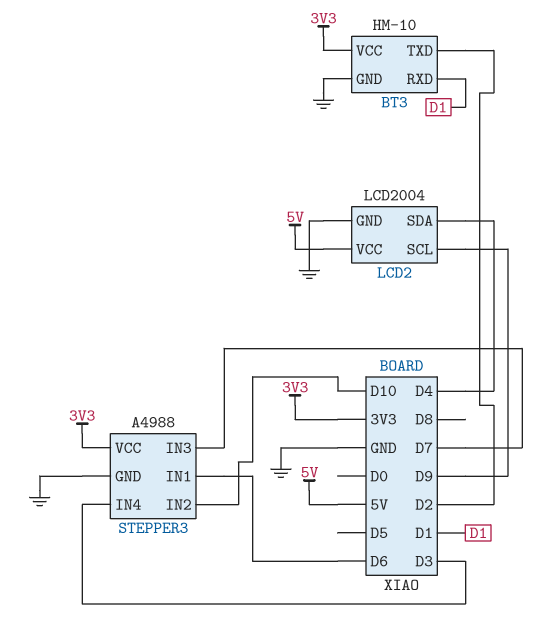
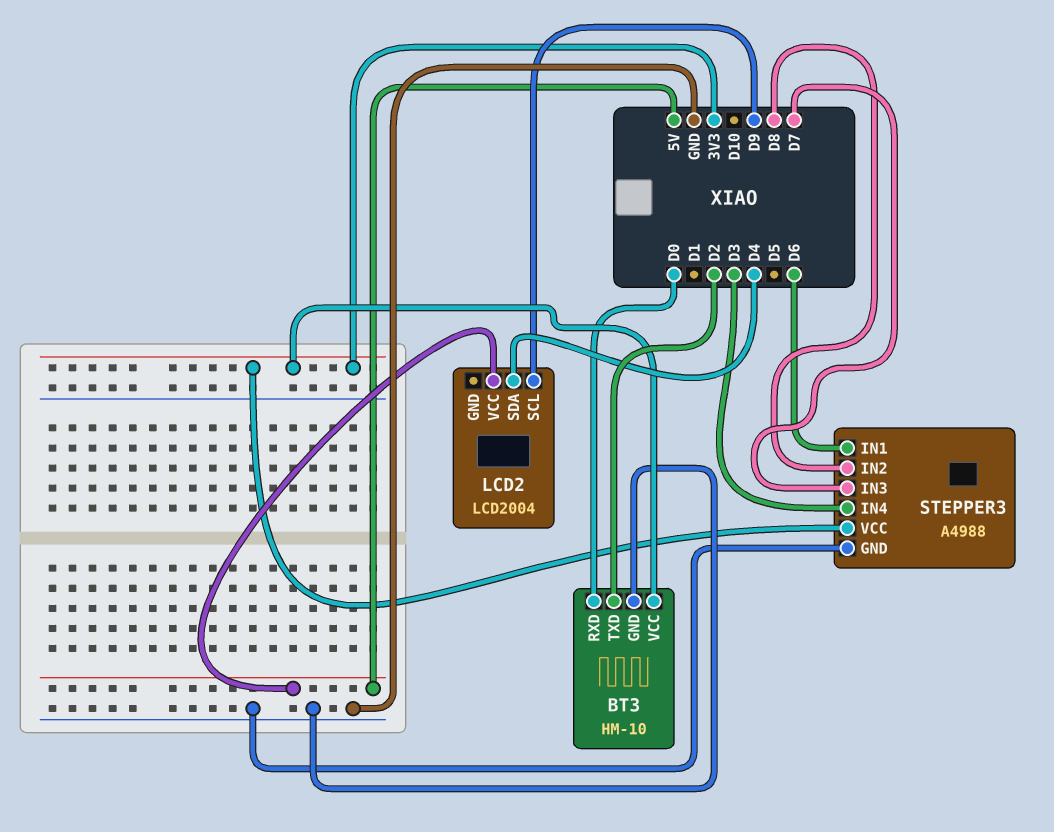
BT3 pin RXD: D1 -> D0
LCD2 pin GND: GND -> none
STEPPER3 pin IN2: D10 -> D8

